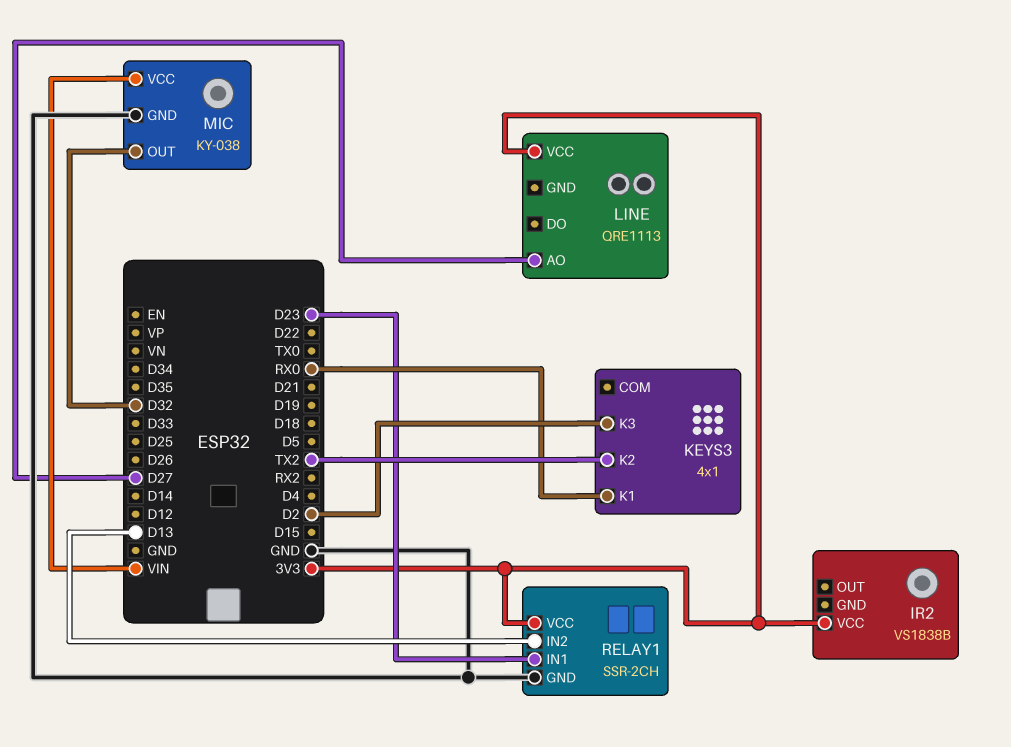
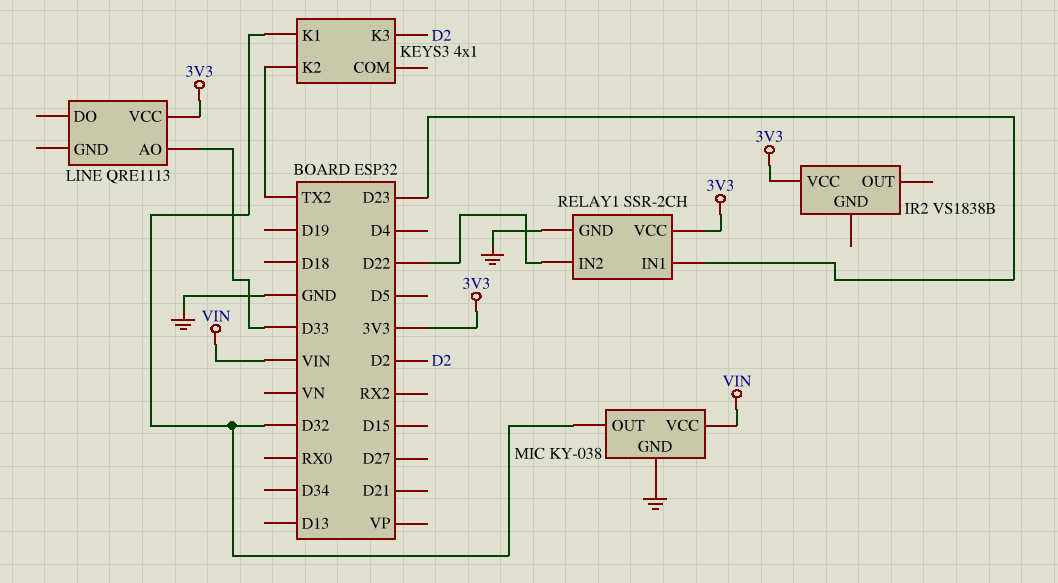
KEYS3 pin K1: RX0 -> D32
LINE pin AO: D27 -> D33
RELAY1 pin IN2: D13 -> D22

